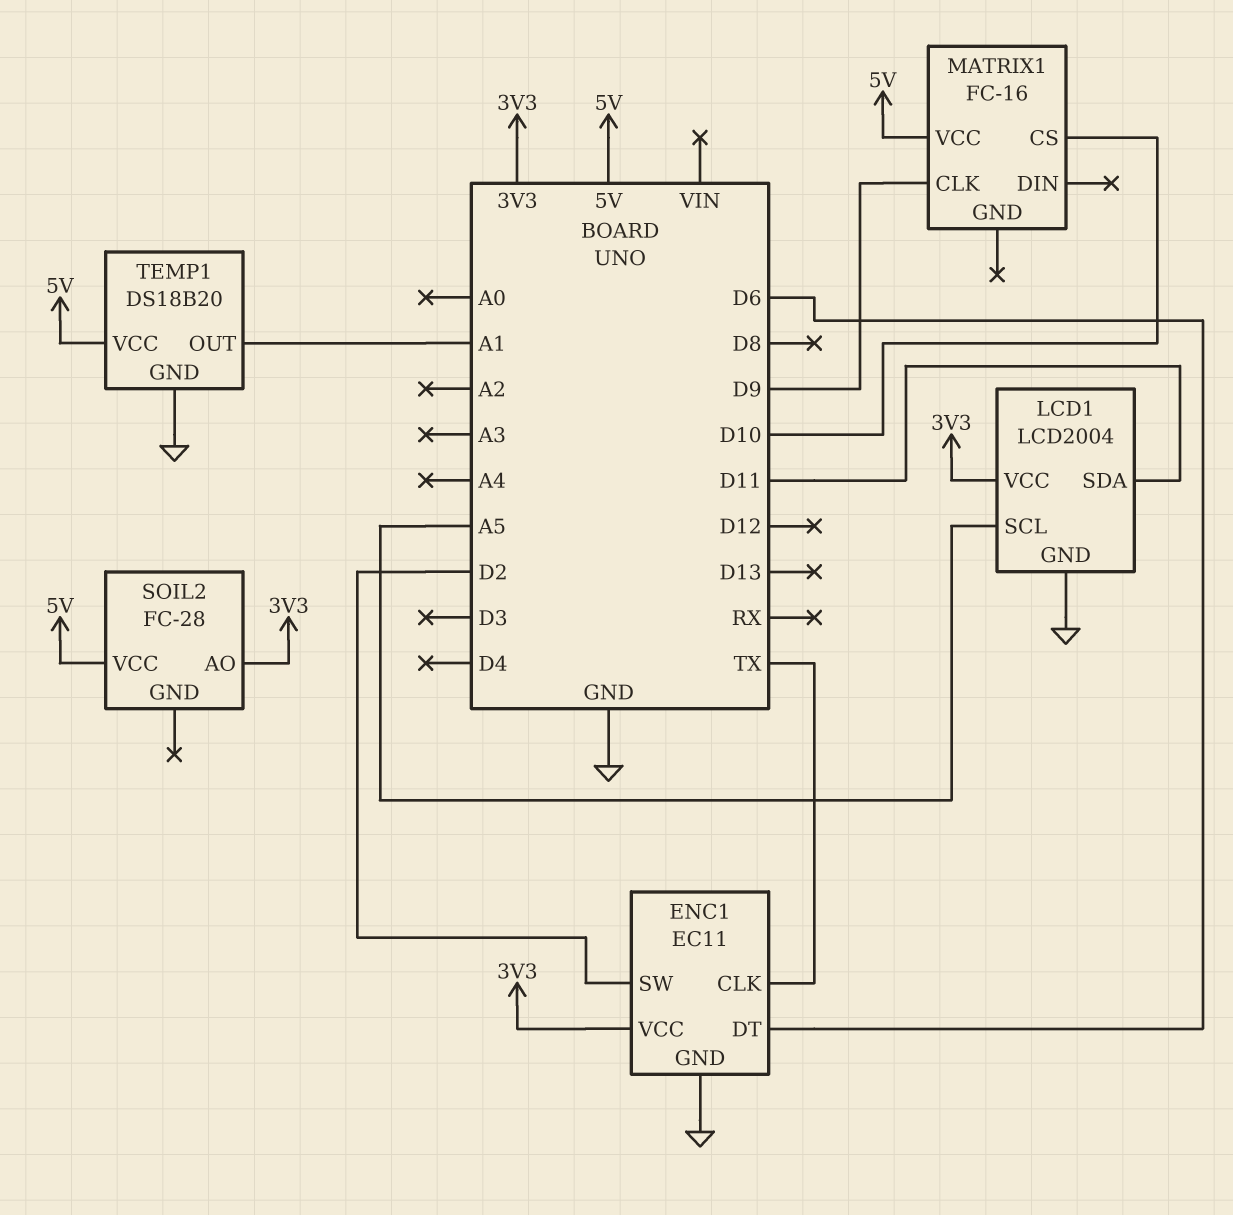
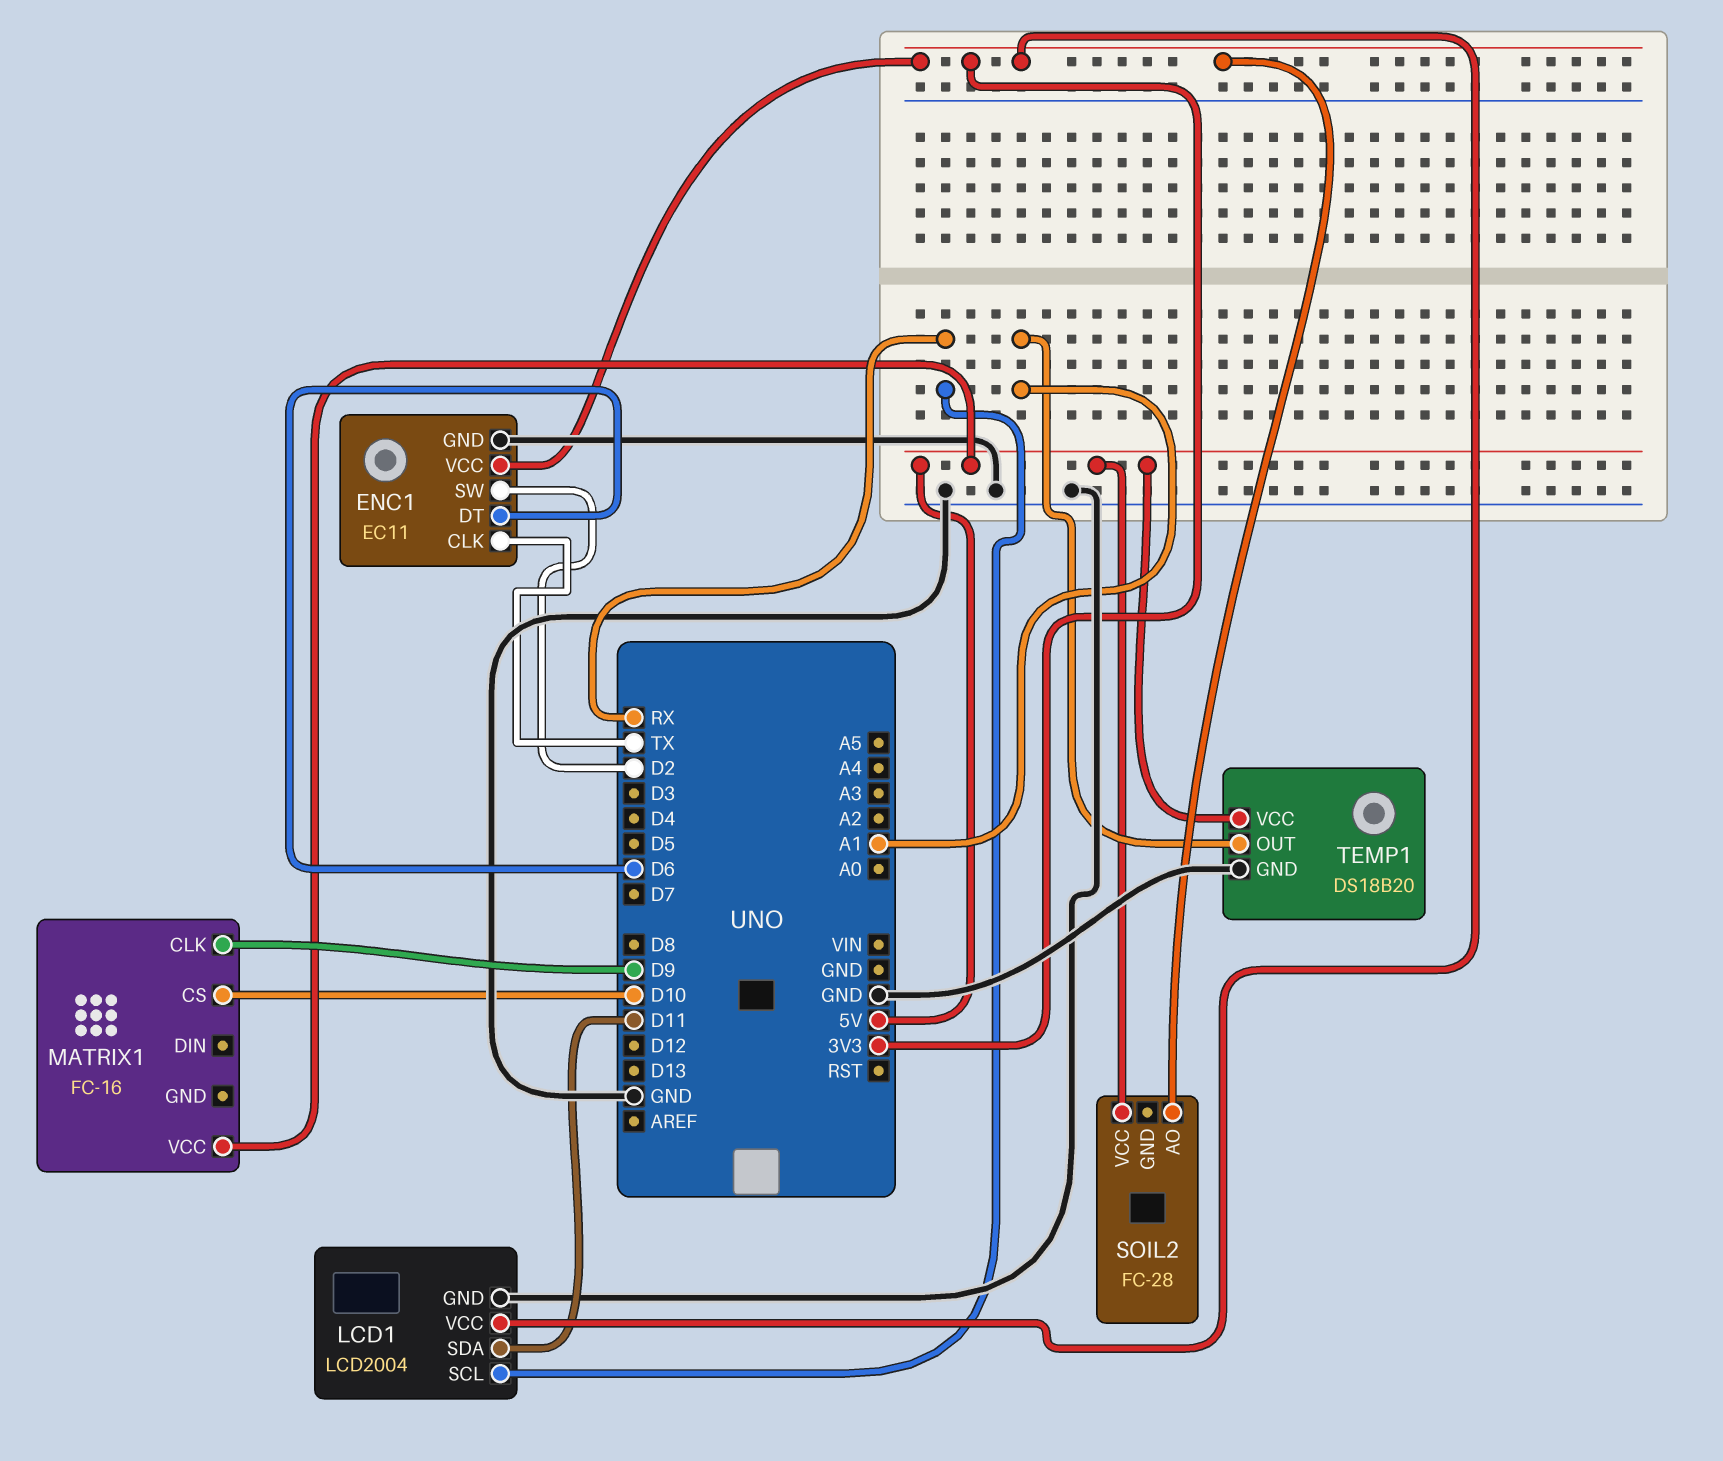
LCD1 pin SCL: A5 -> RX

